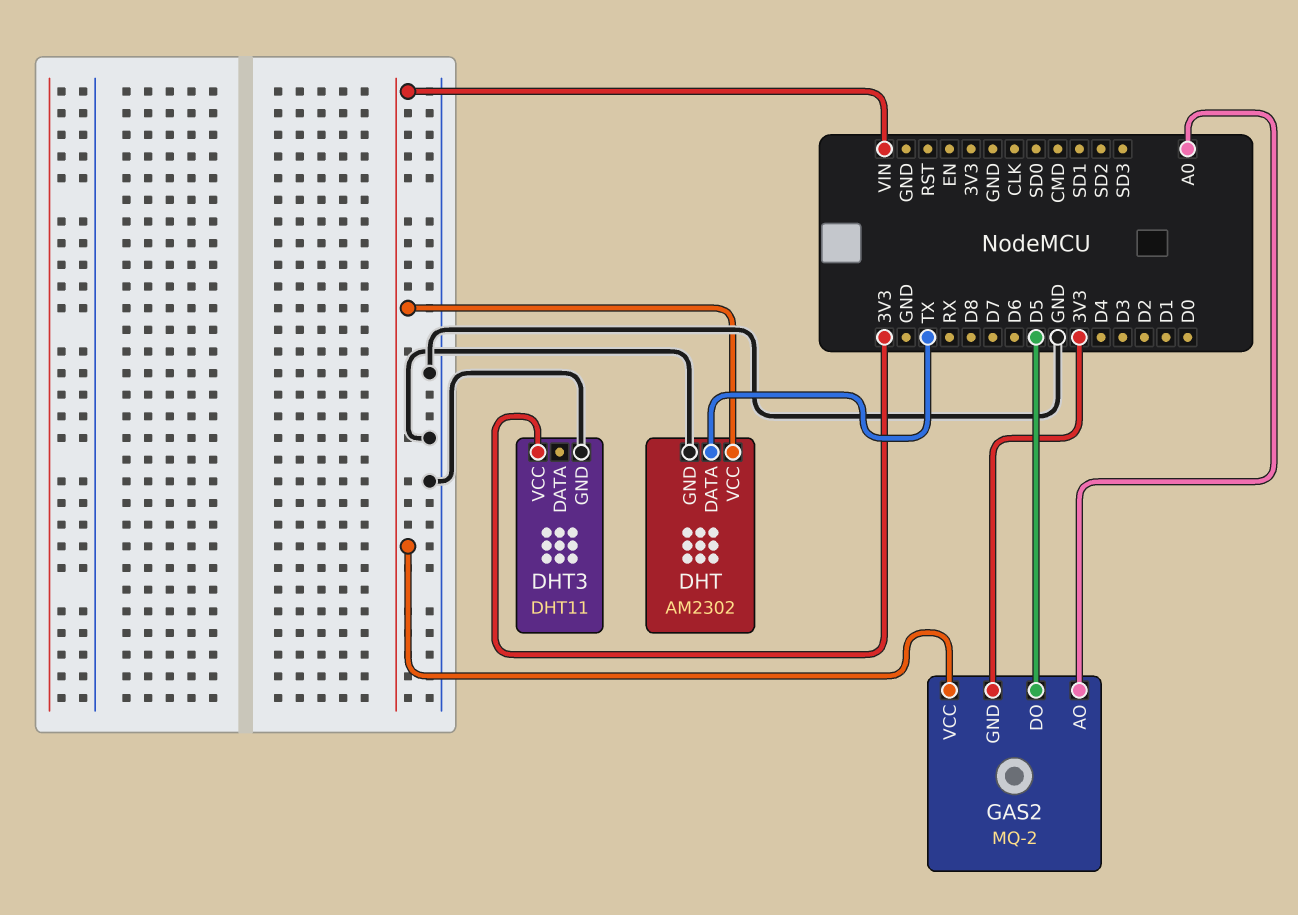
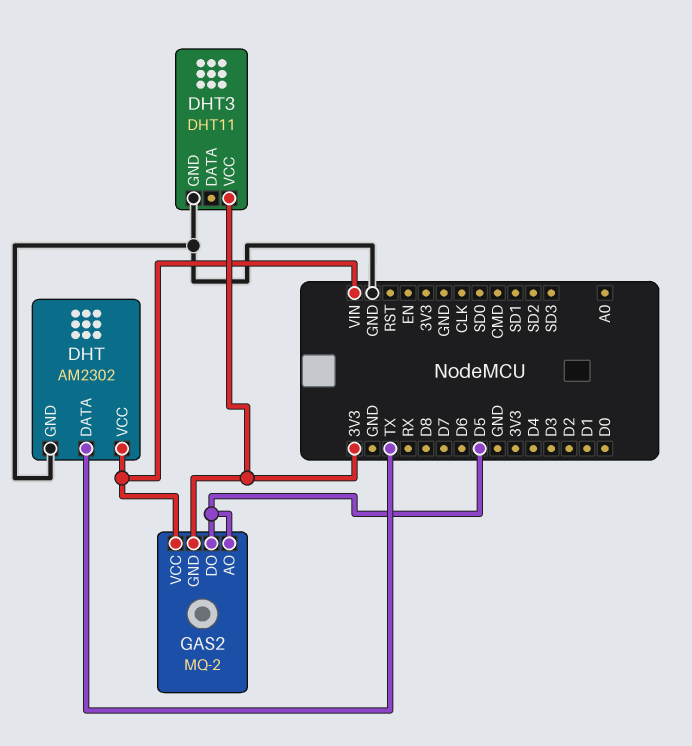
GAS2 pin AO: A0 -> D5

